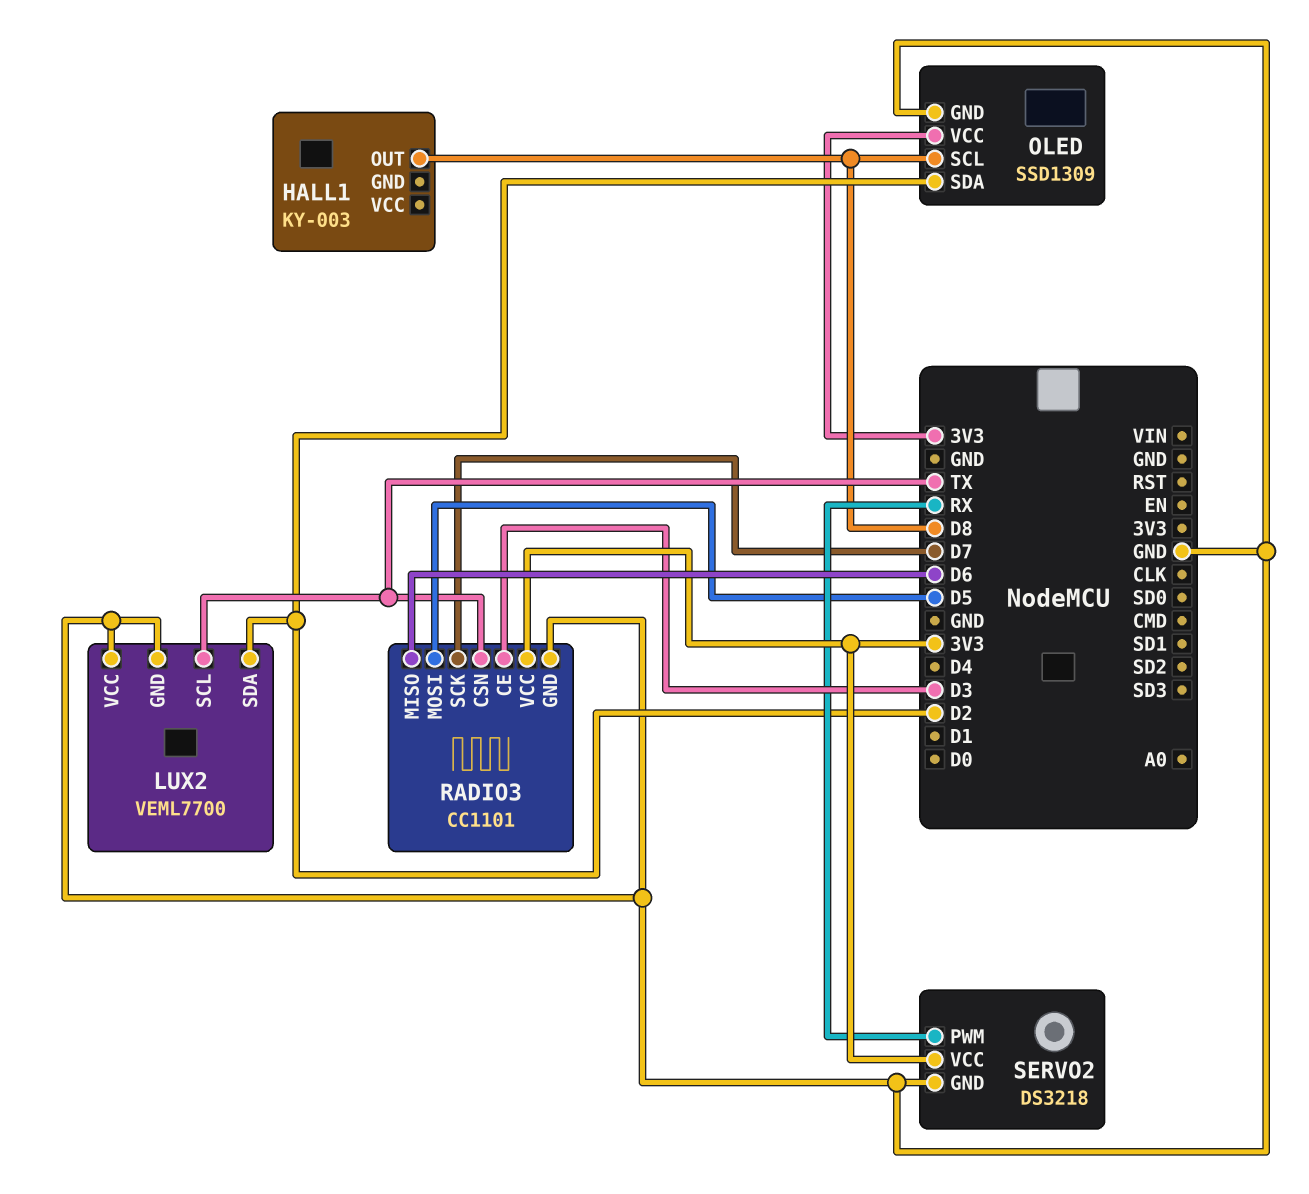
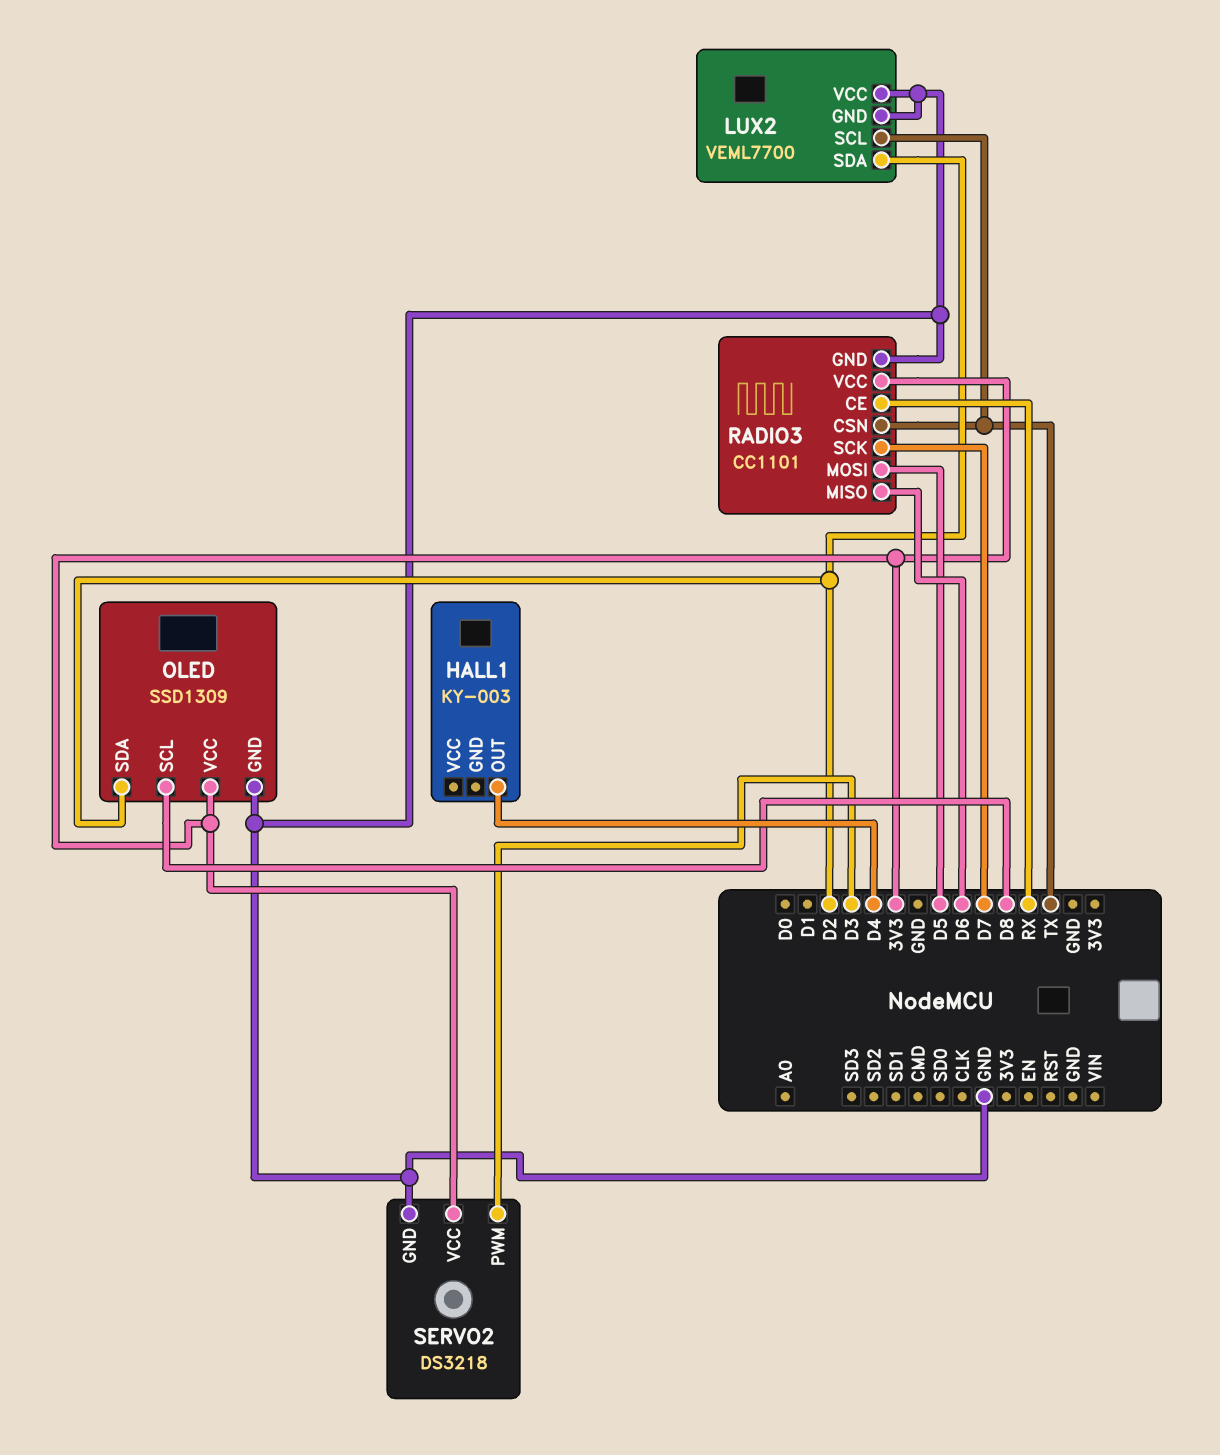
HALL1 pin OUT: D8 -> D4
RADIO3 pin CE: D3 -> RX
SERVO2 pin PWM: RX -> D3

